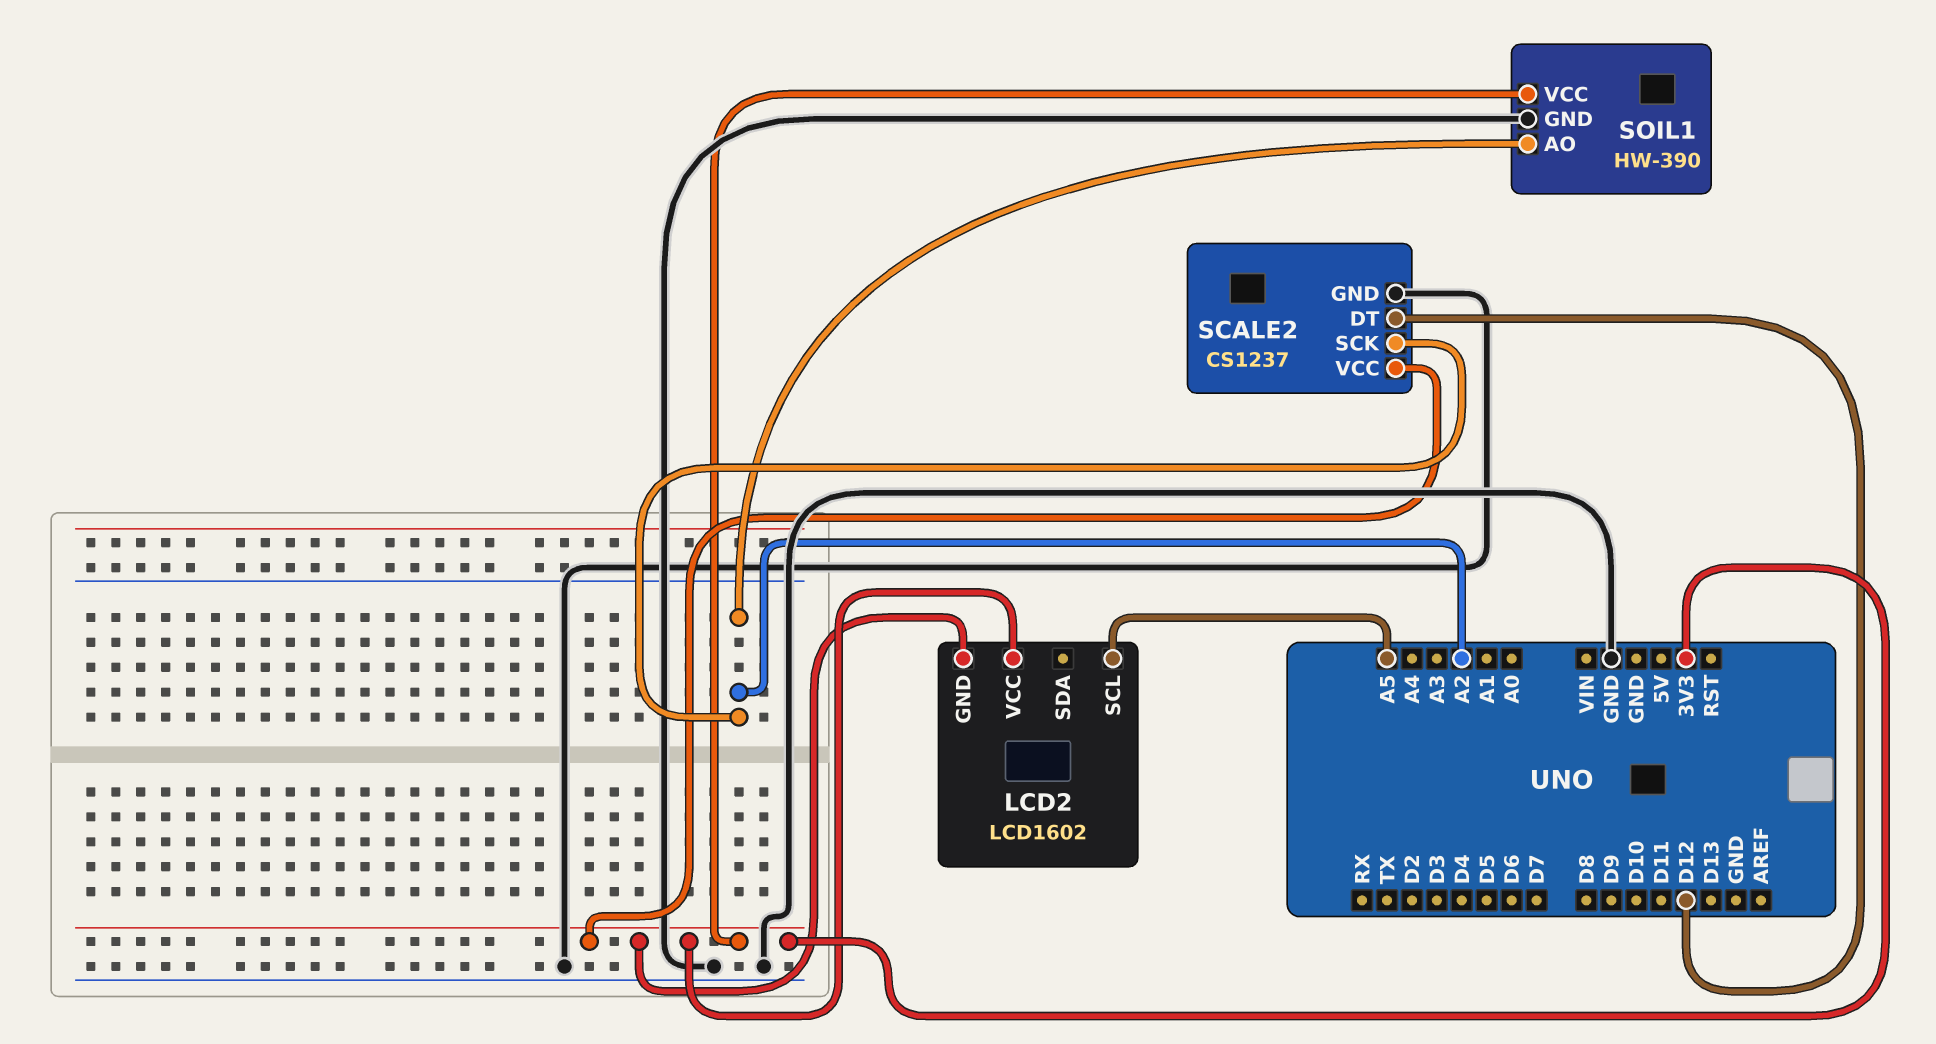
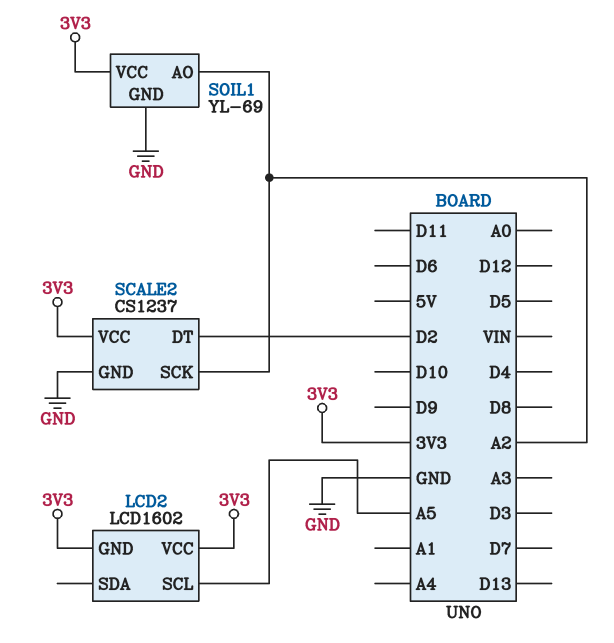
SCALE2 pin DT: D12 -> D2
SOIL1: HW-390 -> YL-69

